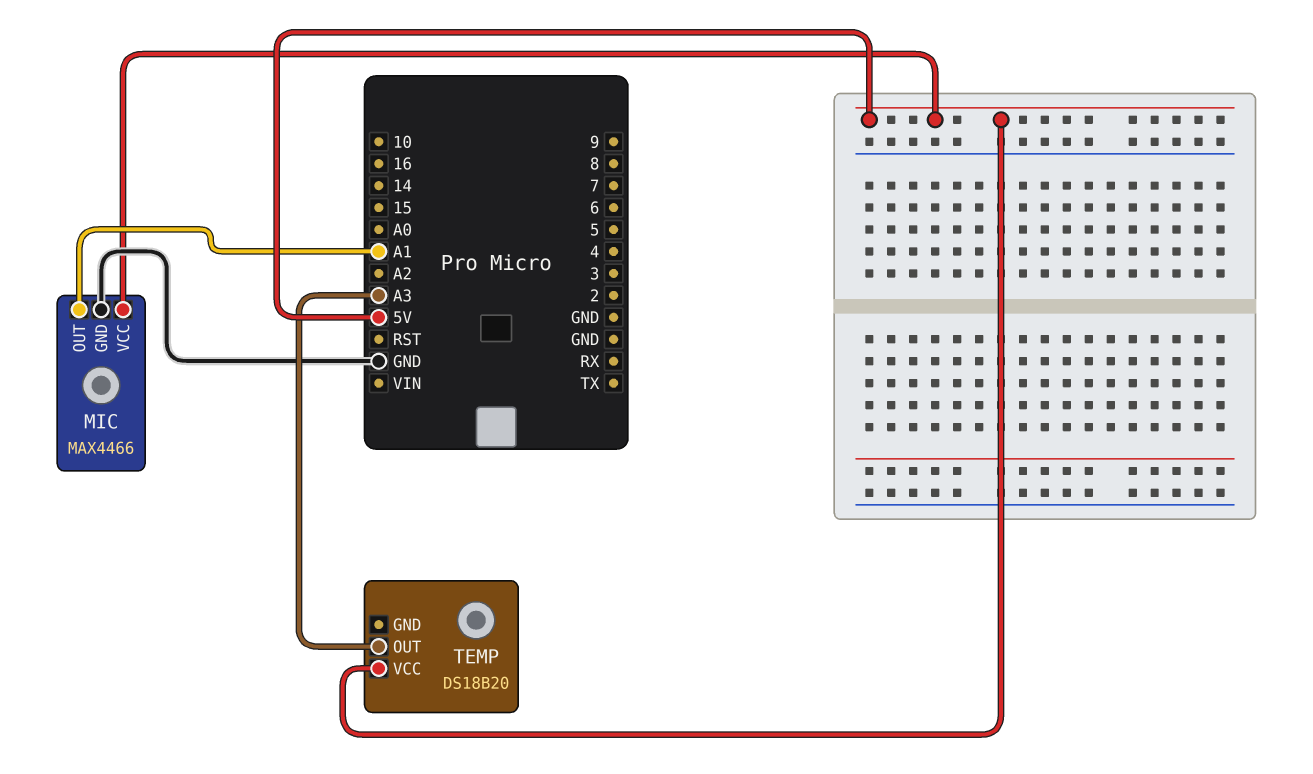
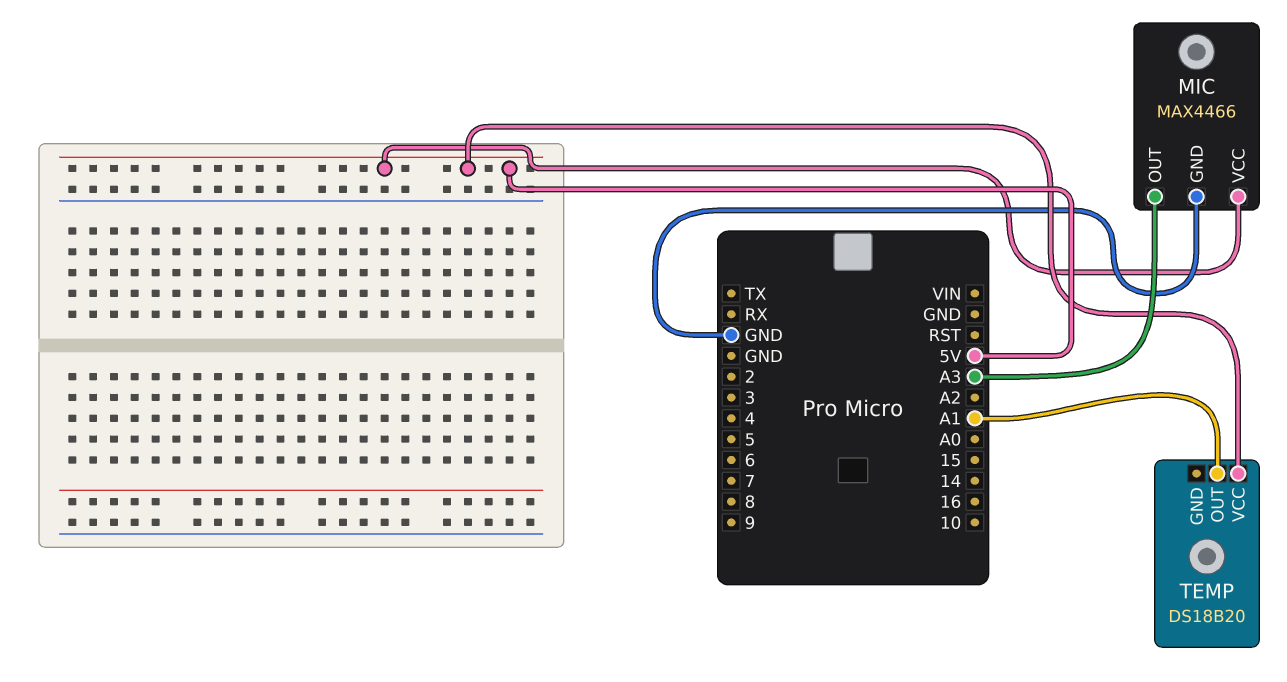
MIC pin OUT: A1 -> A3
TEMP pin OUT: A3 -> A1

